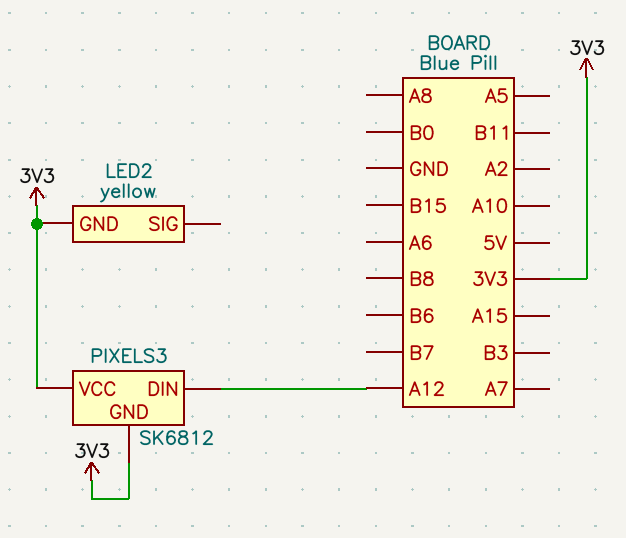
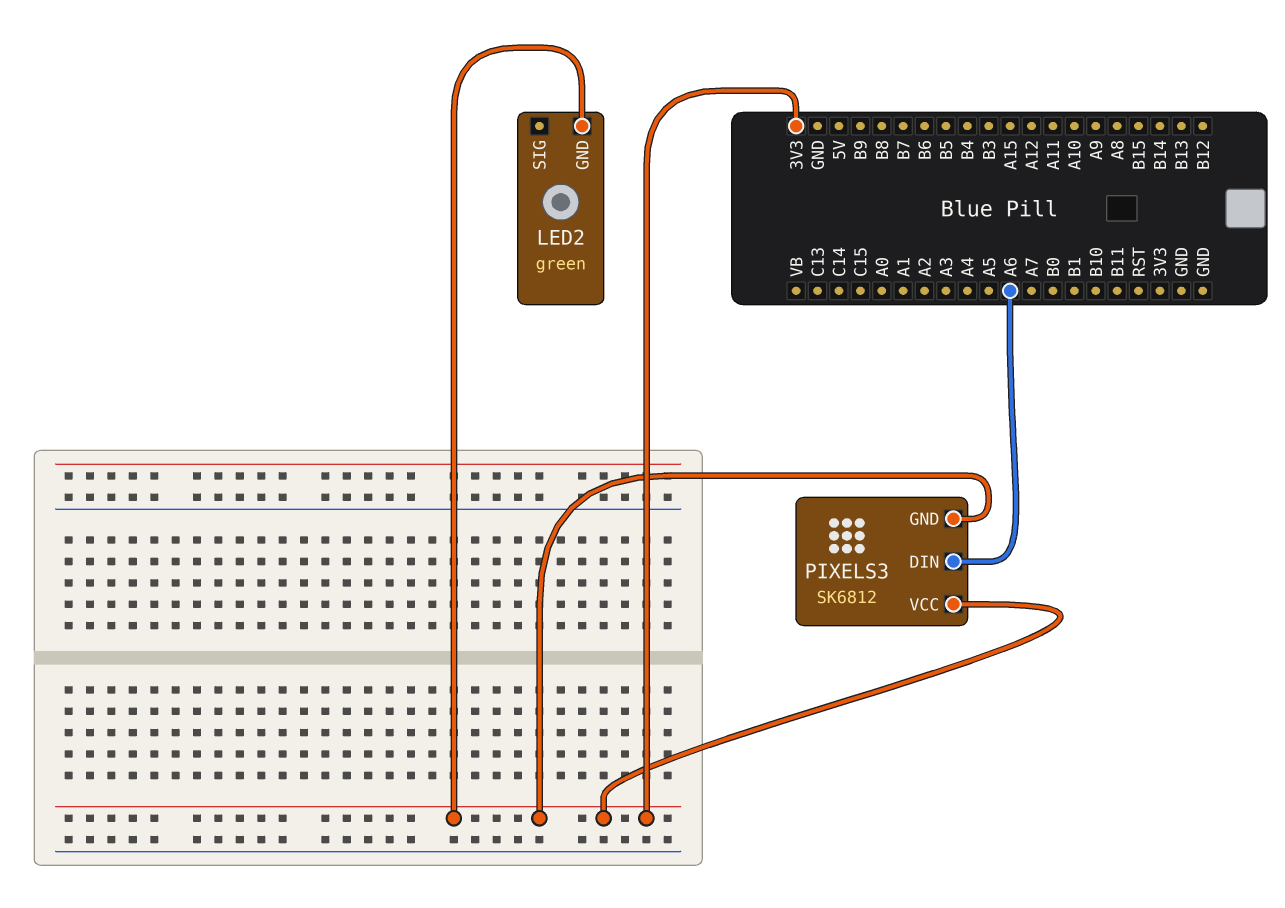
LED2: yellow -> green
PIXELS3 pin DIN: A12 -> A6

